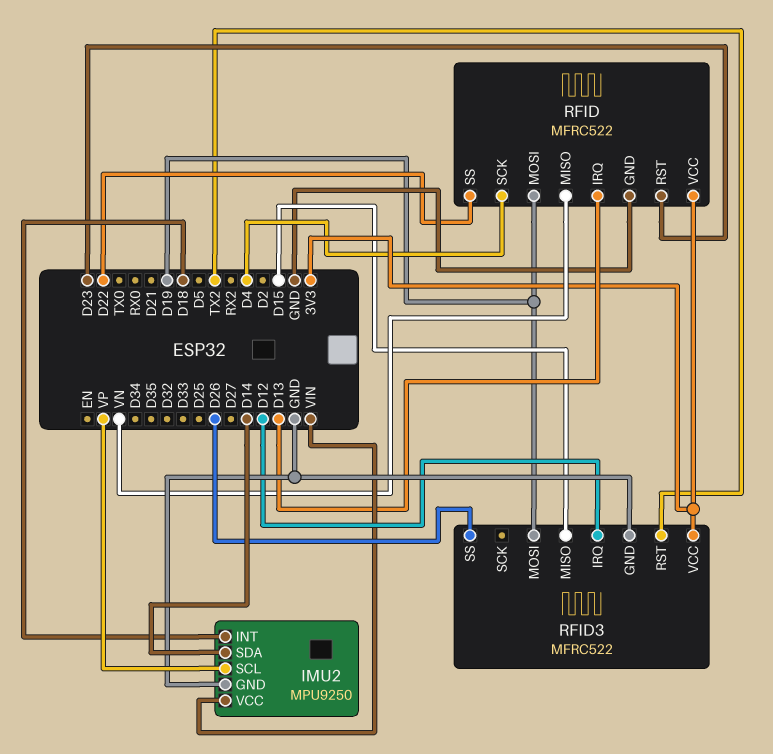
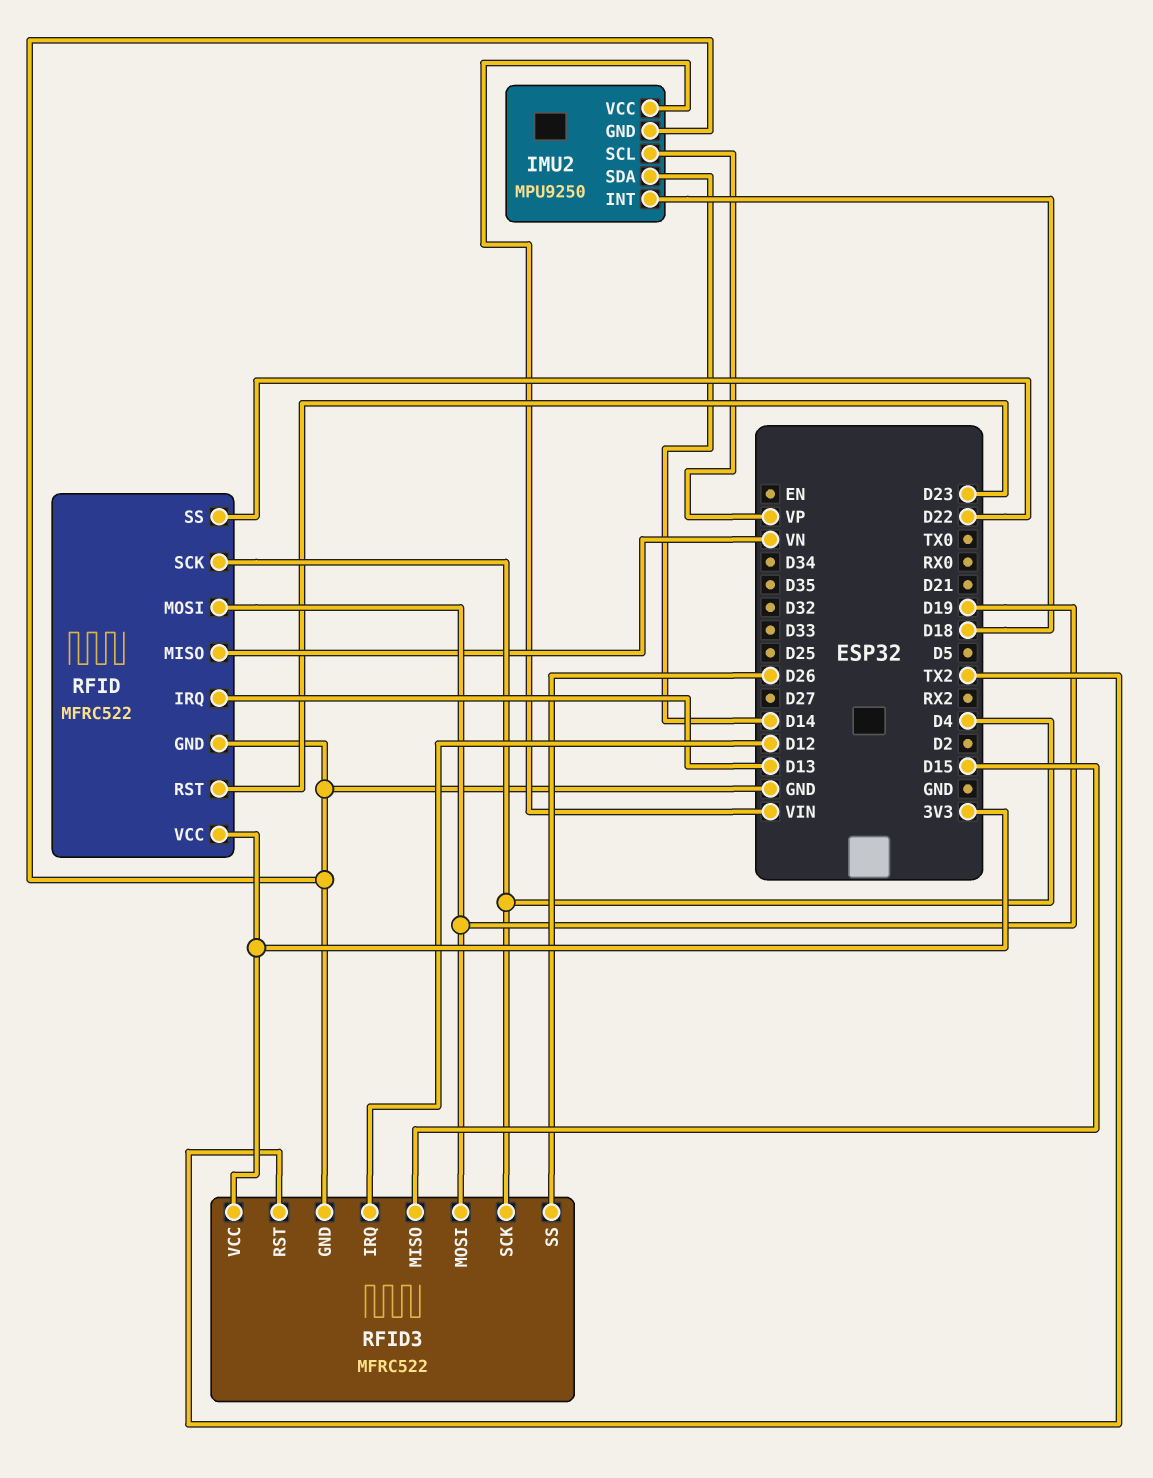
RFID3 pin SCK: none -> D4

